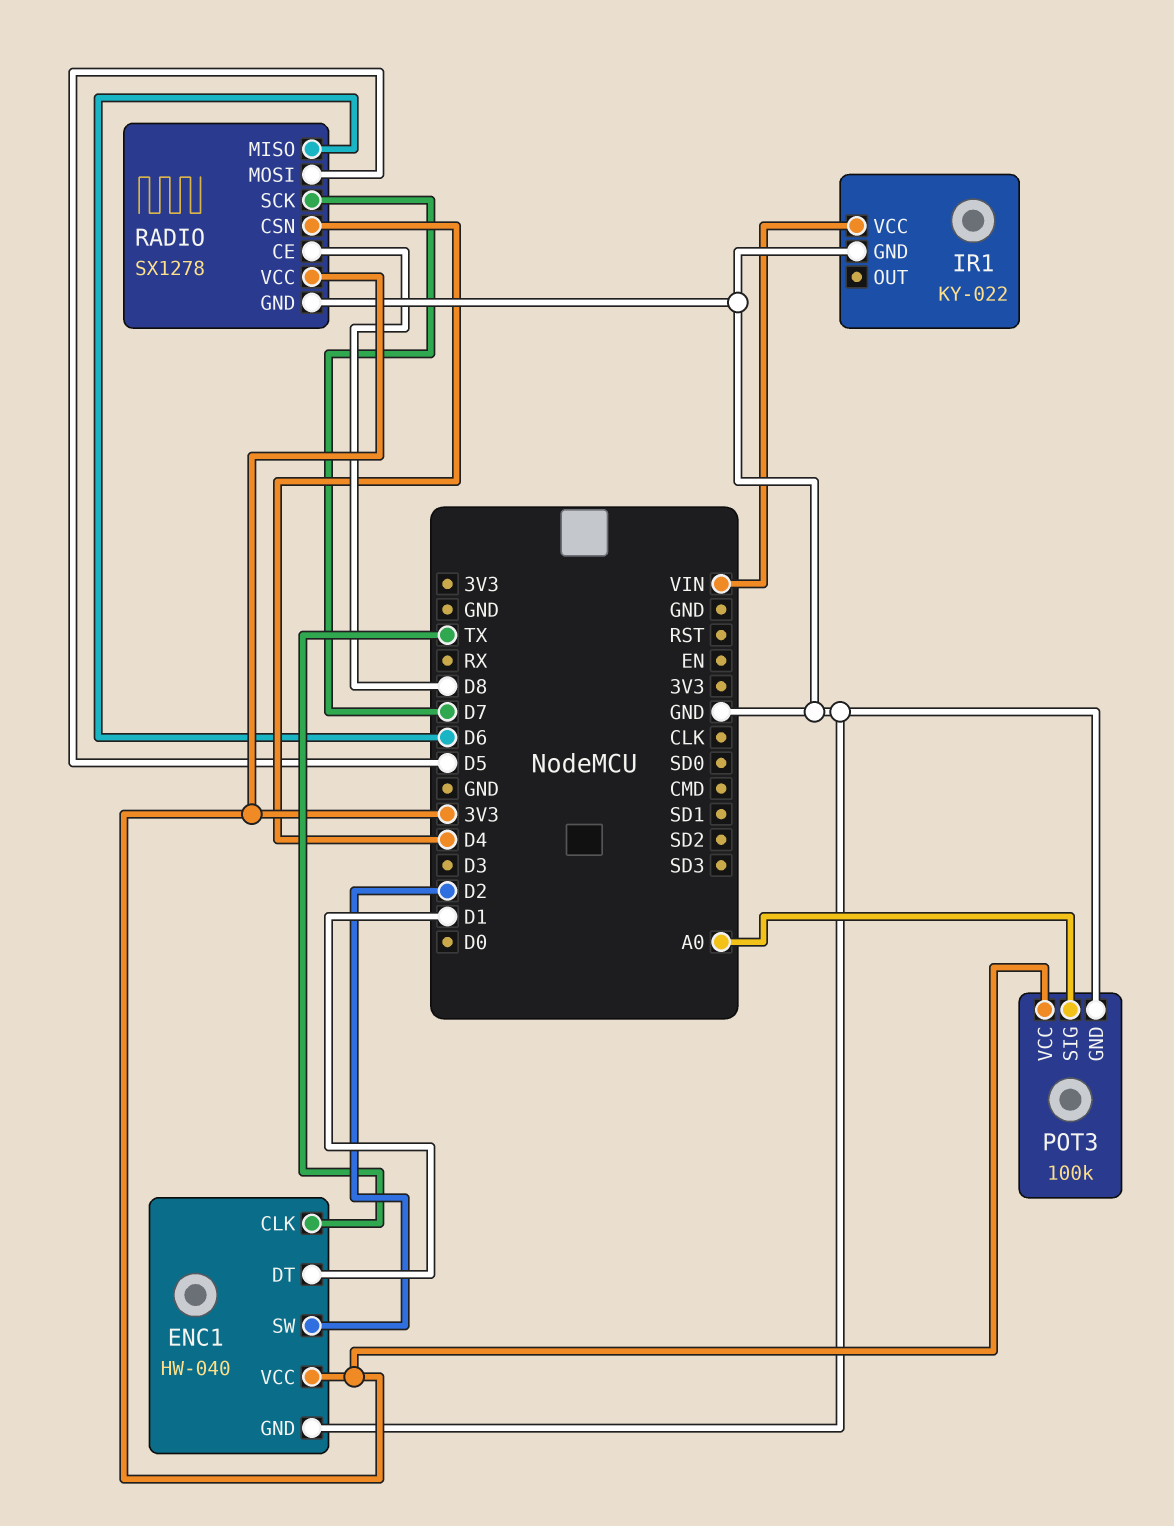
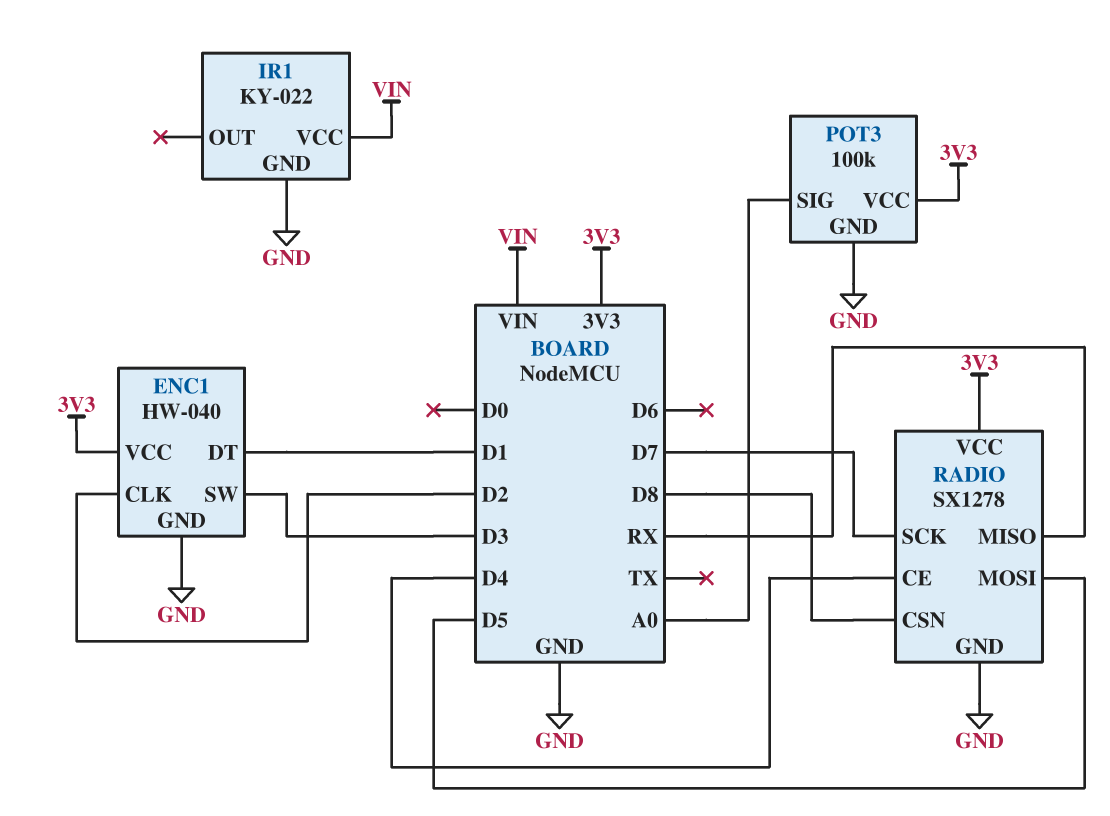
ENC1 pin CLK: TX -> D2
ENC1 pin SW: D2 -> D3
RADIO pin CE: D8 -> D4
RADIO pin CSN: D4 -> D8
RADIO pin MISO: D6 -> RX

